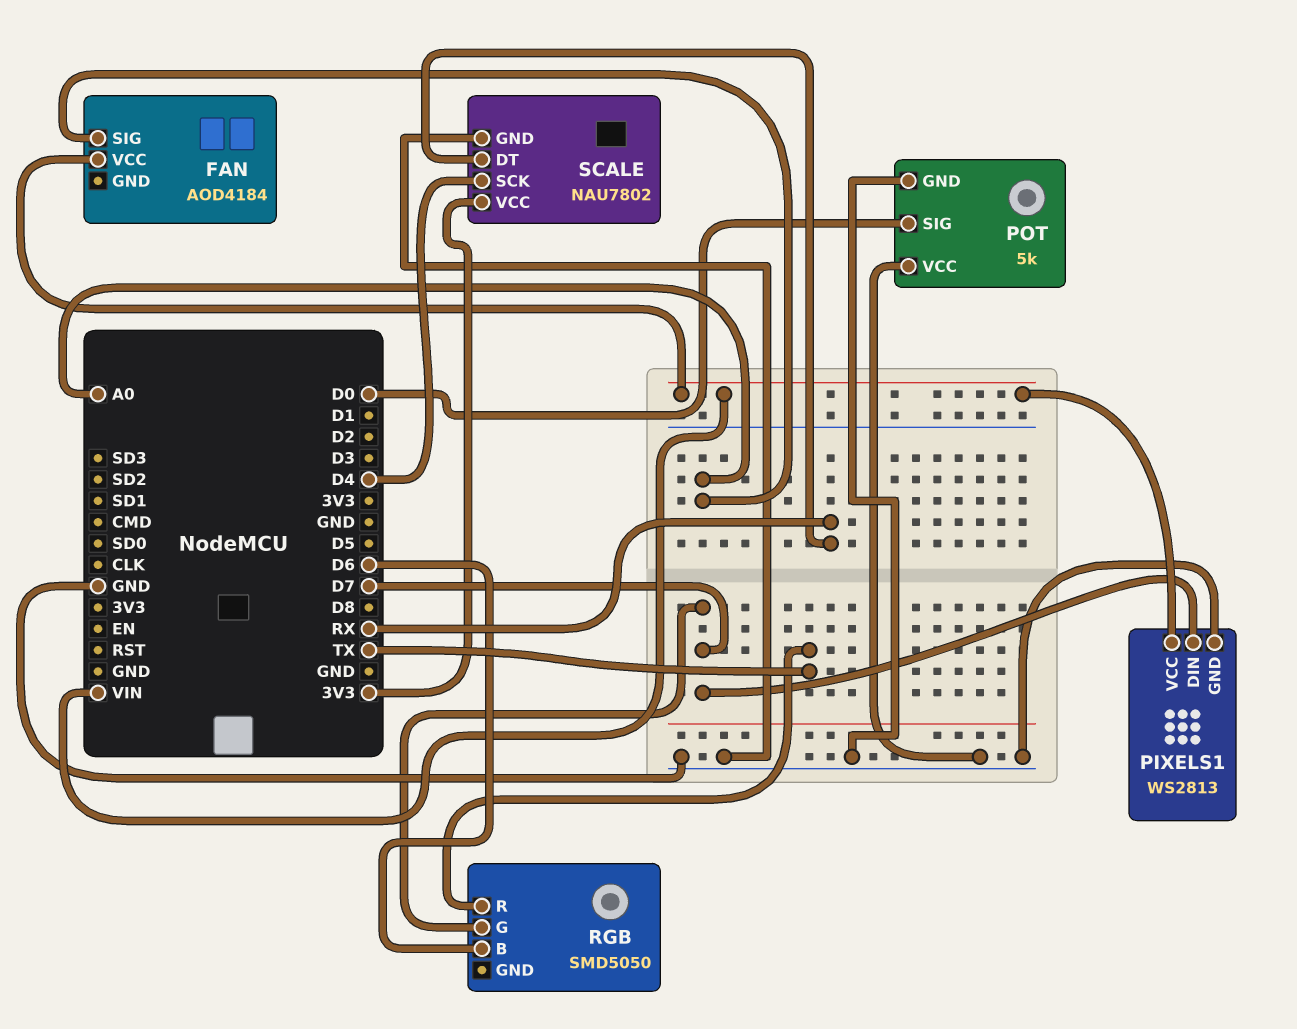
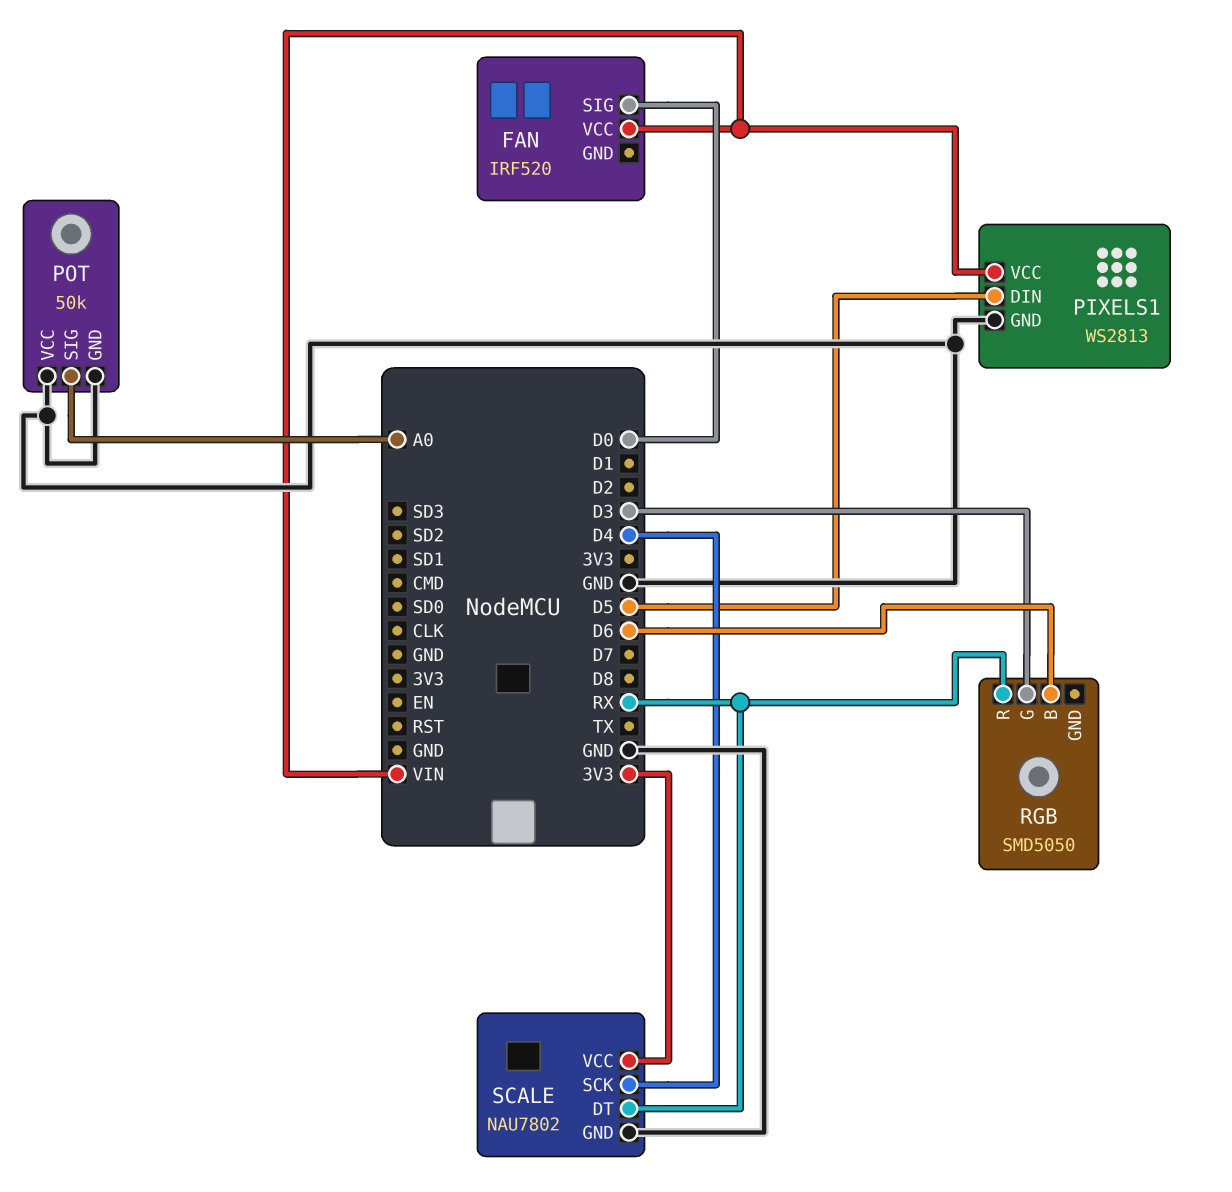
FAN: AOD4184 -> IRF520
FAN pin SIG: A0 -> D0
PIXELS1 pin DIN: D7 -> D5
POT: 5k -> 50k
POT pin SIG: D0 -> A0
RGB pin G: D7 -> D3
RGB pin R: TX -> RX

